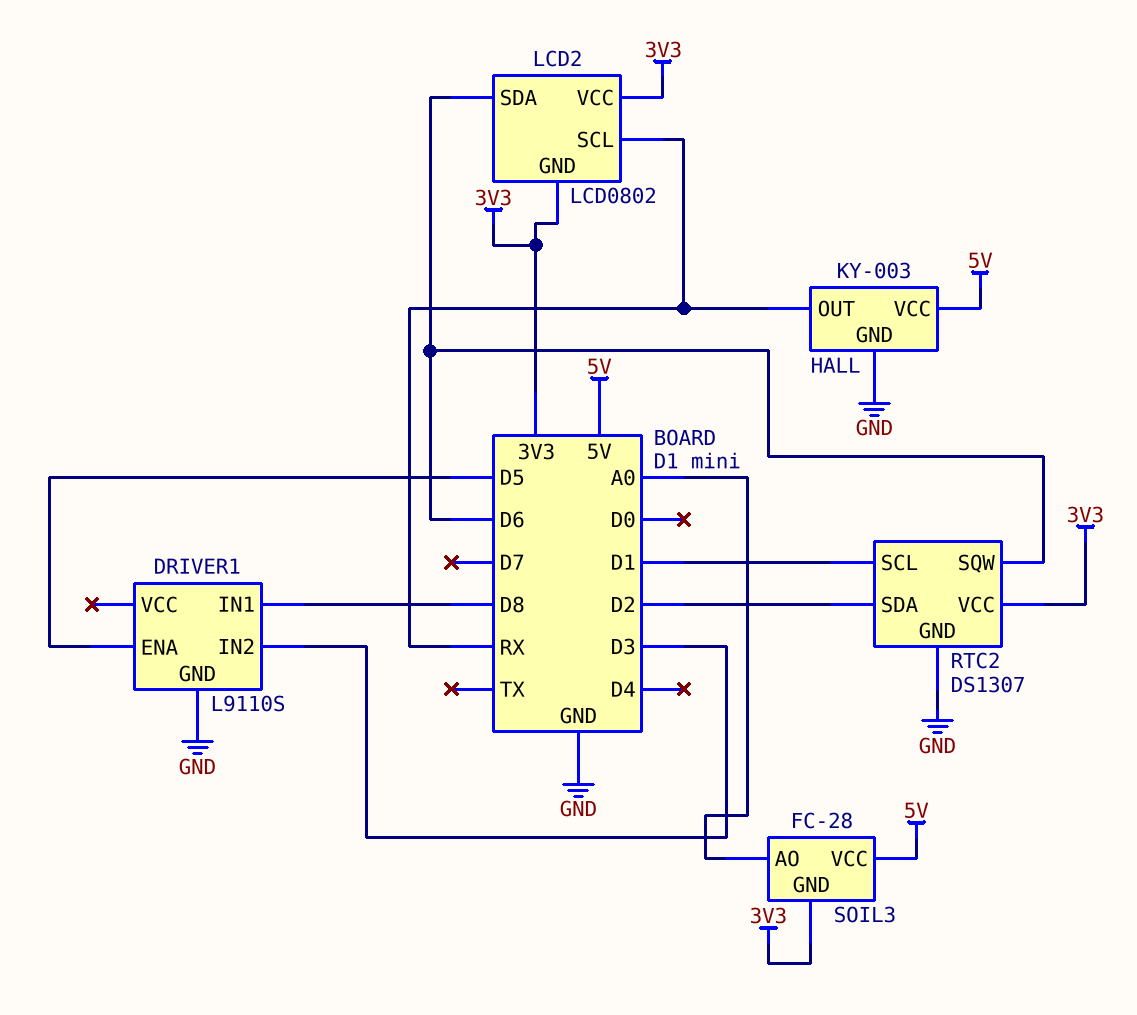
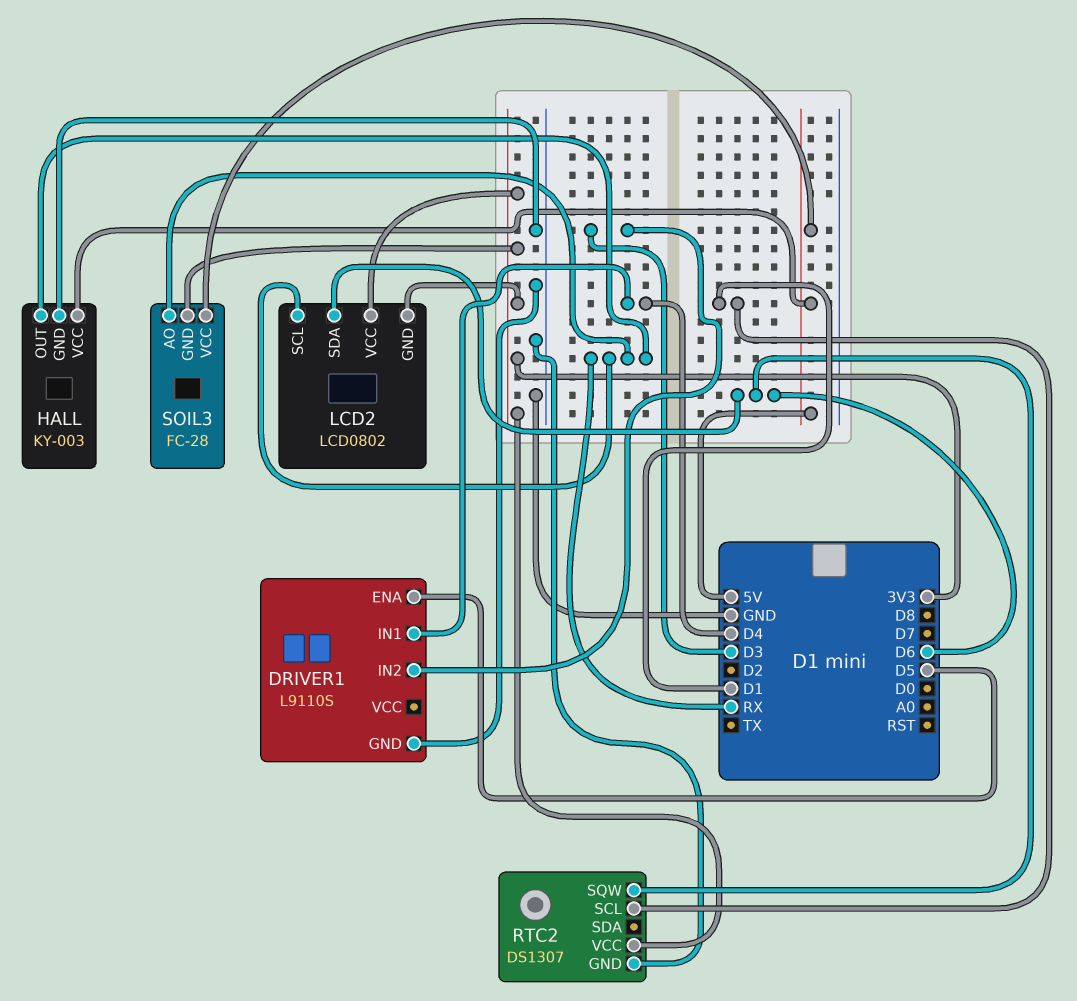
DRIVER1 pin IN1: D8 -> D4
RTC2 pin SDA: D2 -> none
SOIL3 pin AO: A0 -> RX

